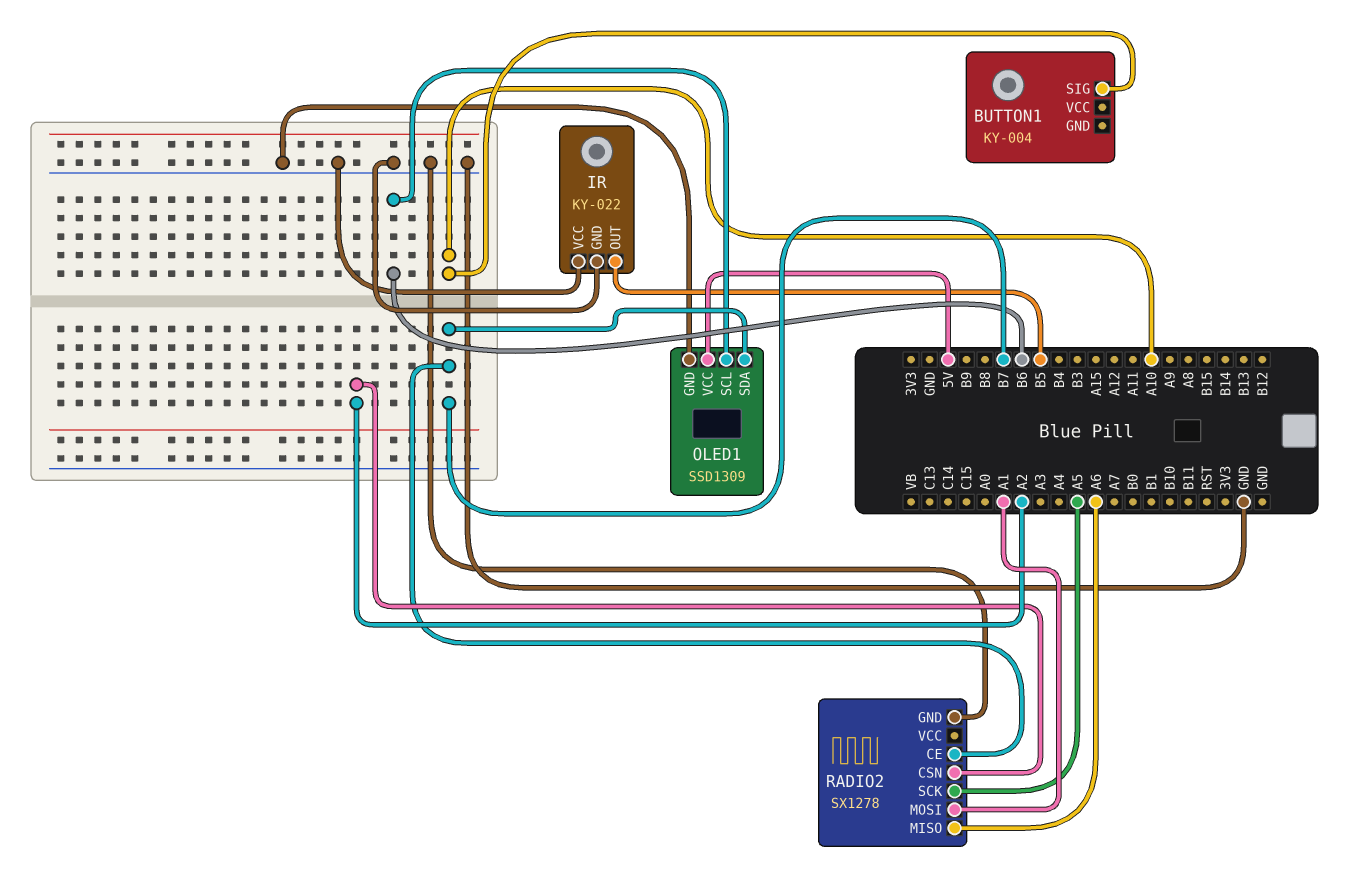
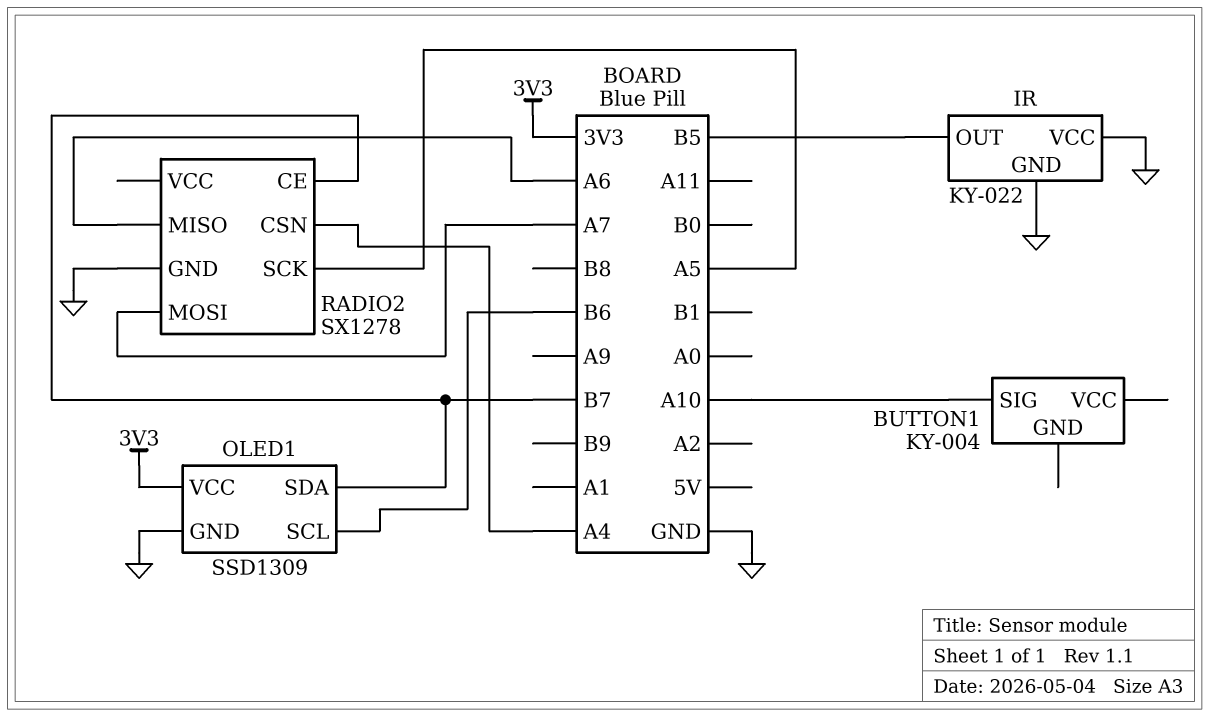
OLED1 pin VCC: 5V -> 3V3
RADIO2 pin CSN: A2 -> A4
RADIO2 pin MOSI: A1 -> A7

